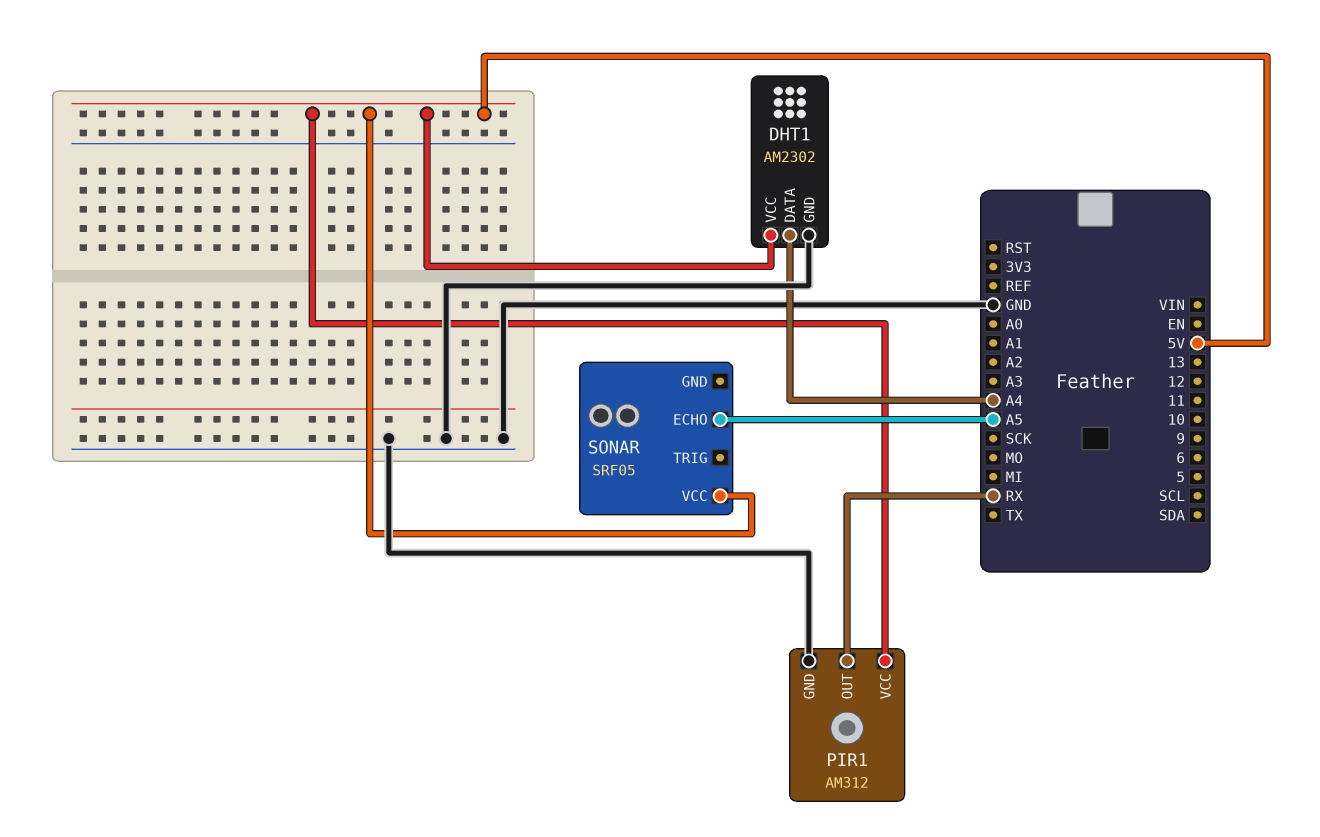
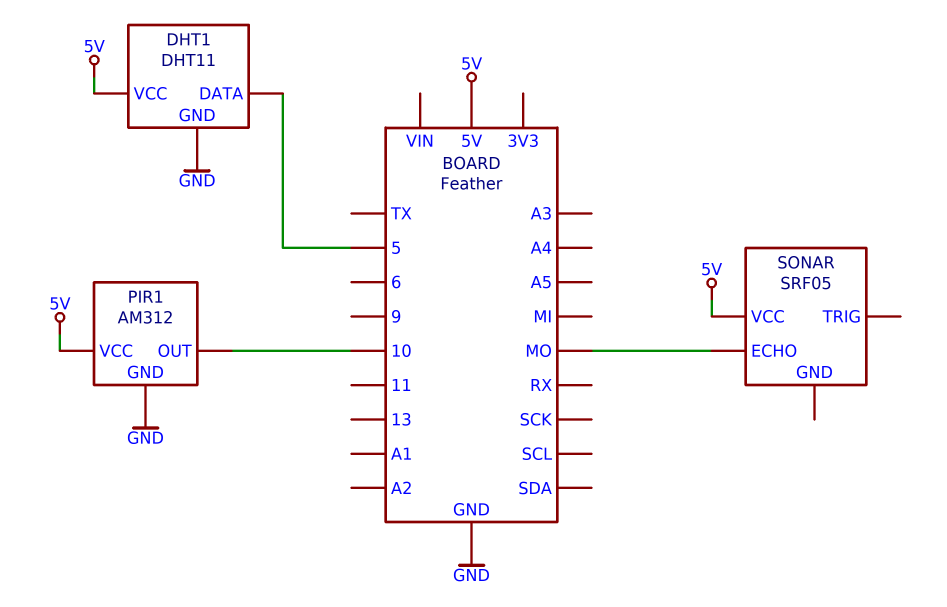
DHT1: AM2302 -> DHT11
DHT1 pin DATA: A4 -> 5
PIR1 pin OUT: RX -> 10
SONAR pin ECHO: A5 -> MO

